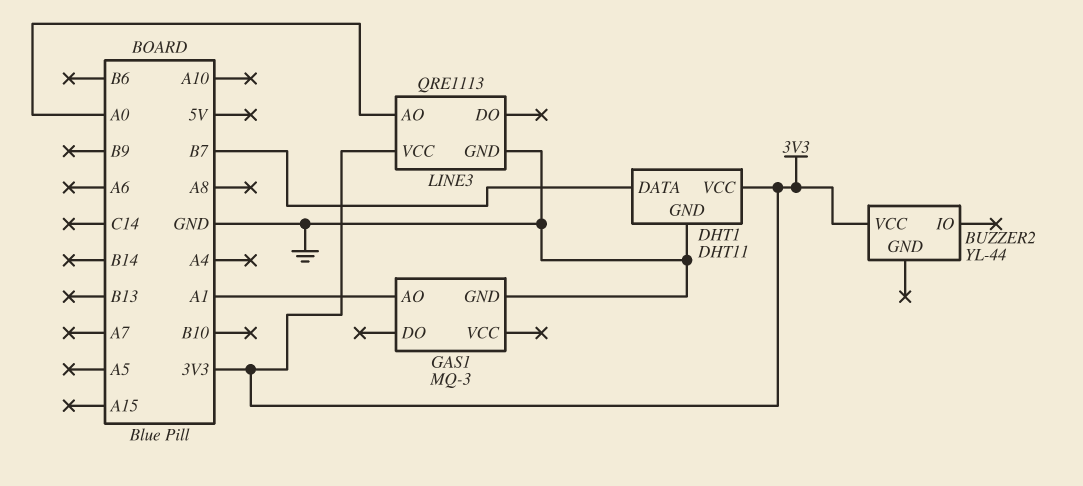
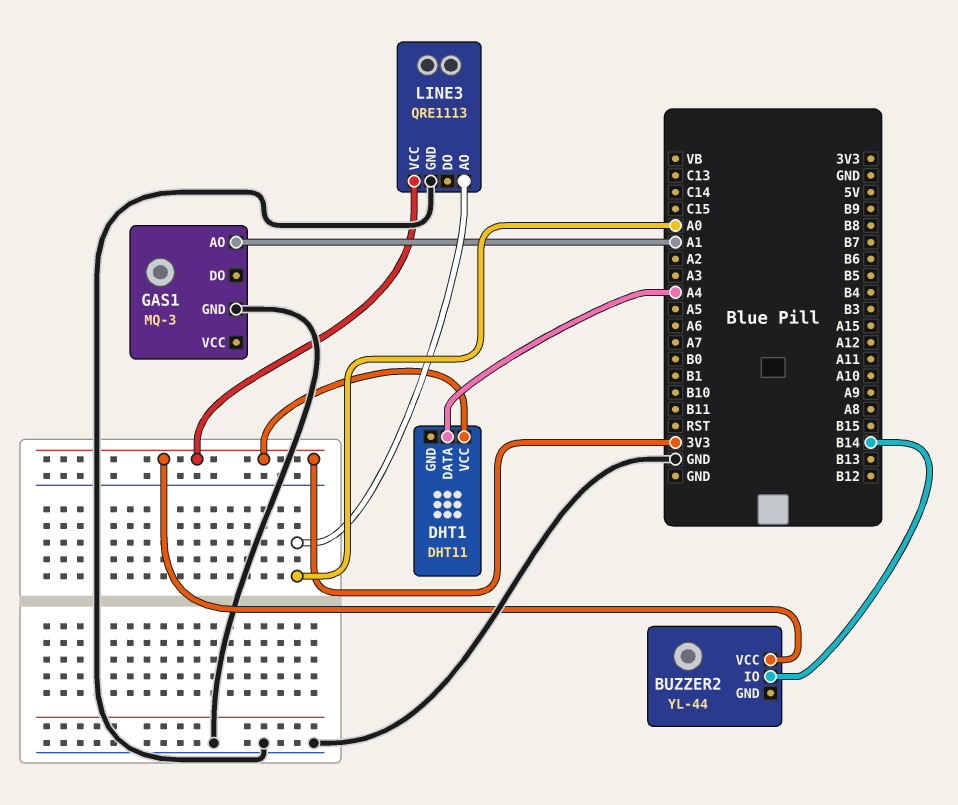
BUZZER2 pin IO: none -> B14
DHT1 pin DATA: B7 -> A4
DHT1 pin GND: GND -> none

